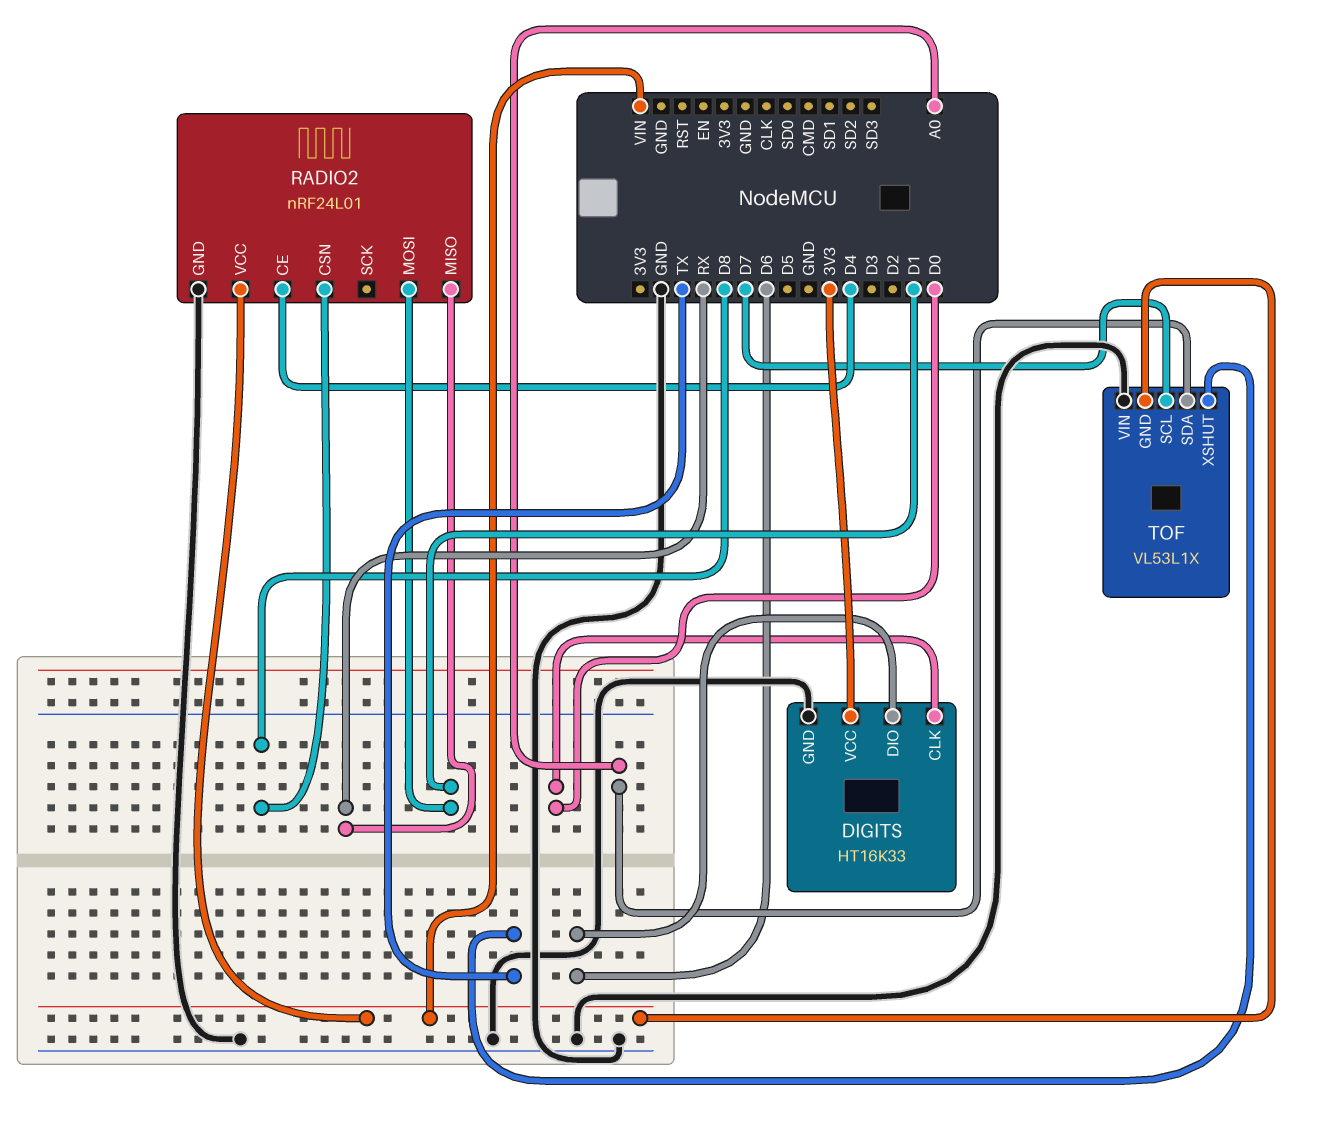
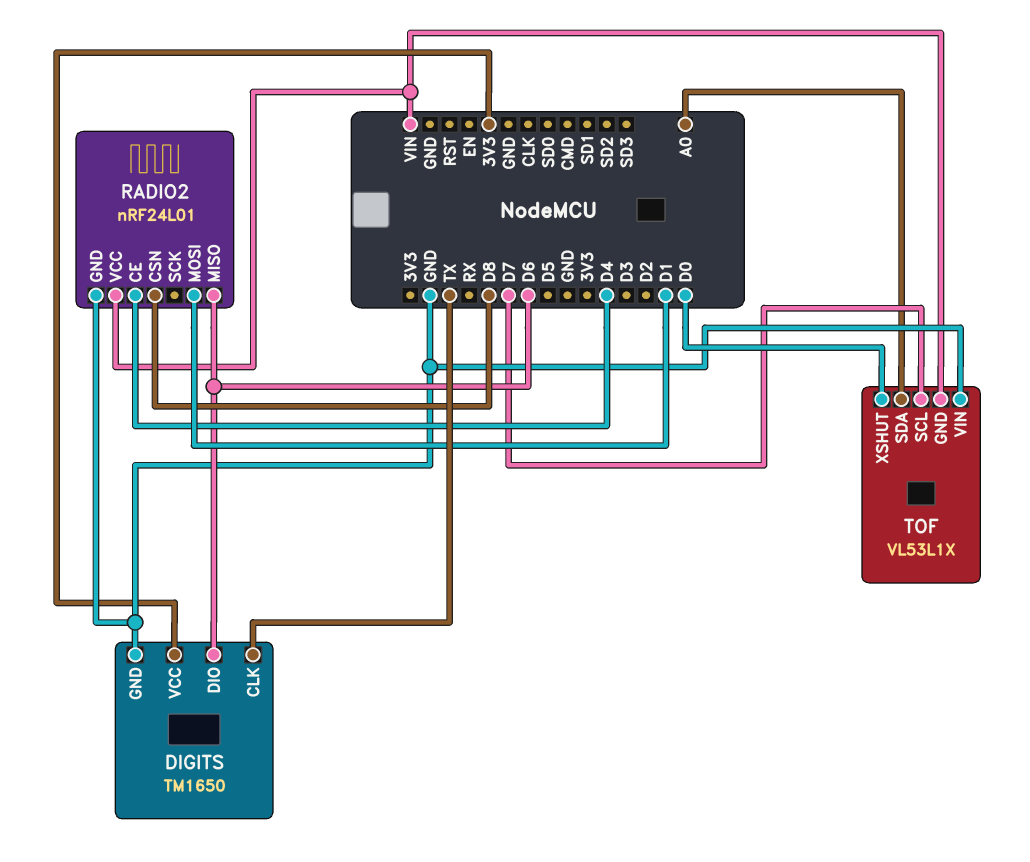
DIGITS: HT16K33 -> TM1650
DIGITS pin CLK: D0 -> TX
RADIO2 pin MISO: RX -> D6
TOF pin XSHUT: TX -> D0

